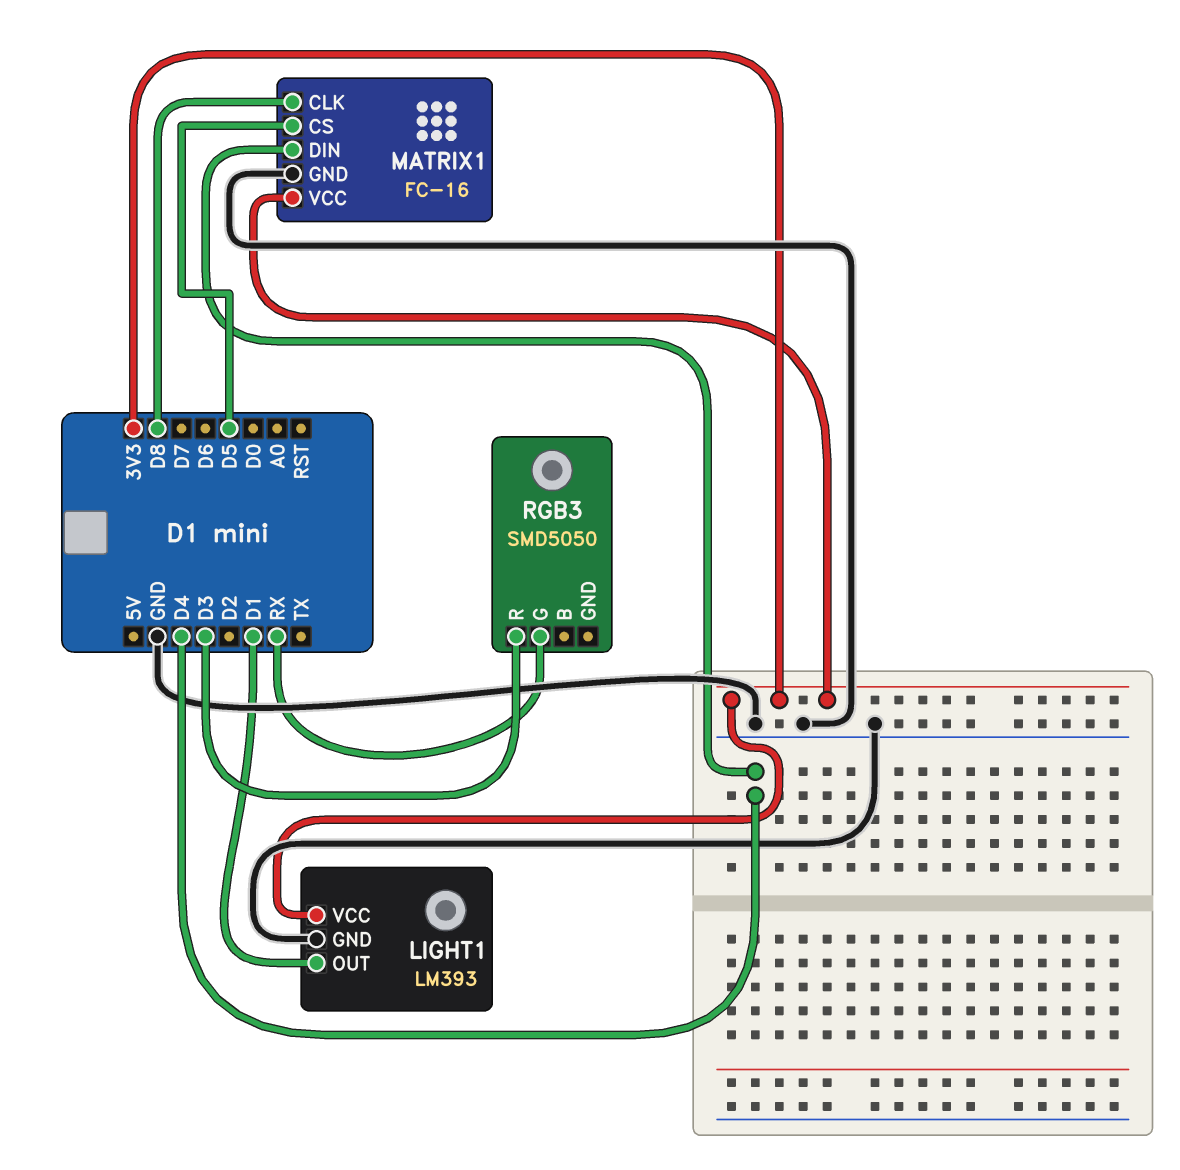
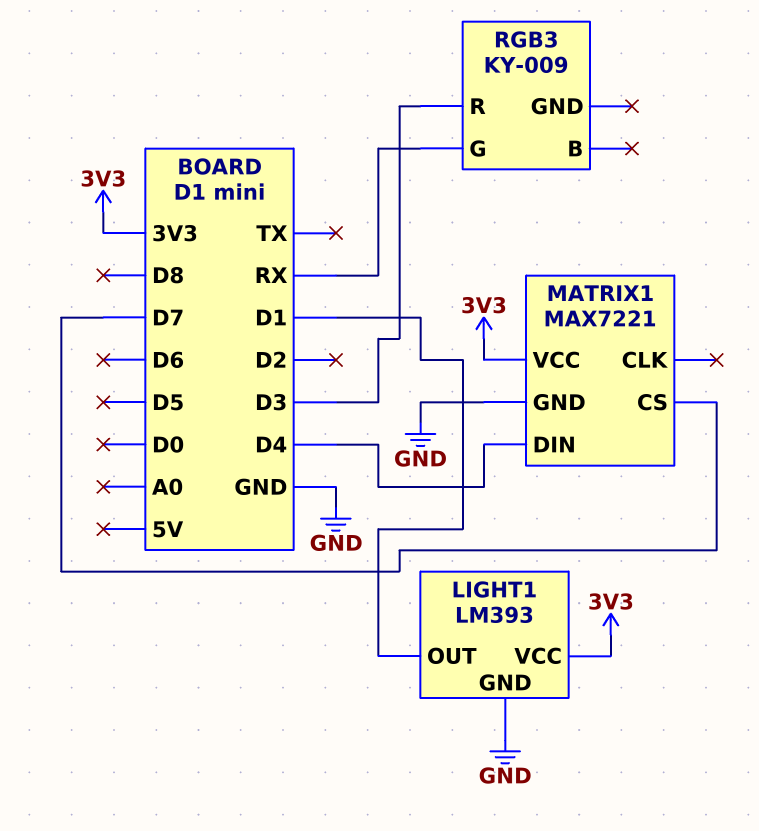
MATRIX1: FC-16 -> MAX7221
MATRIX1 pin CLK: D8 -> none
MATRIX1 pin CS: D5 -> D7
RGB3: SMD5050 -> KY-009

